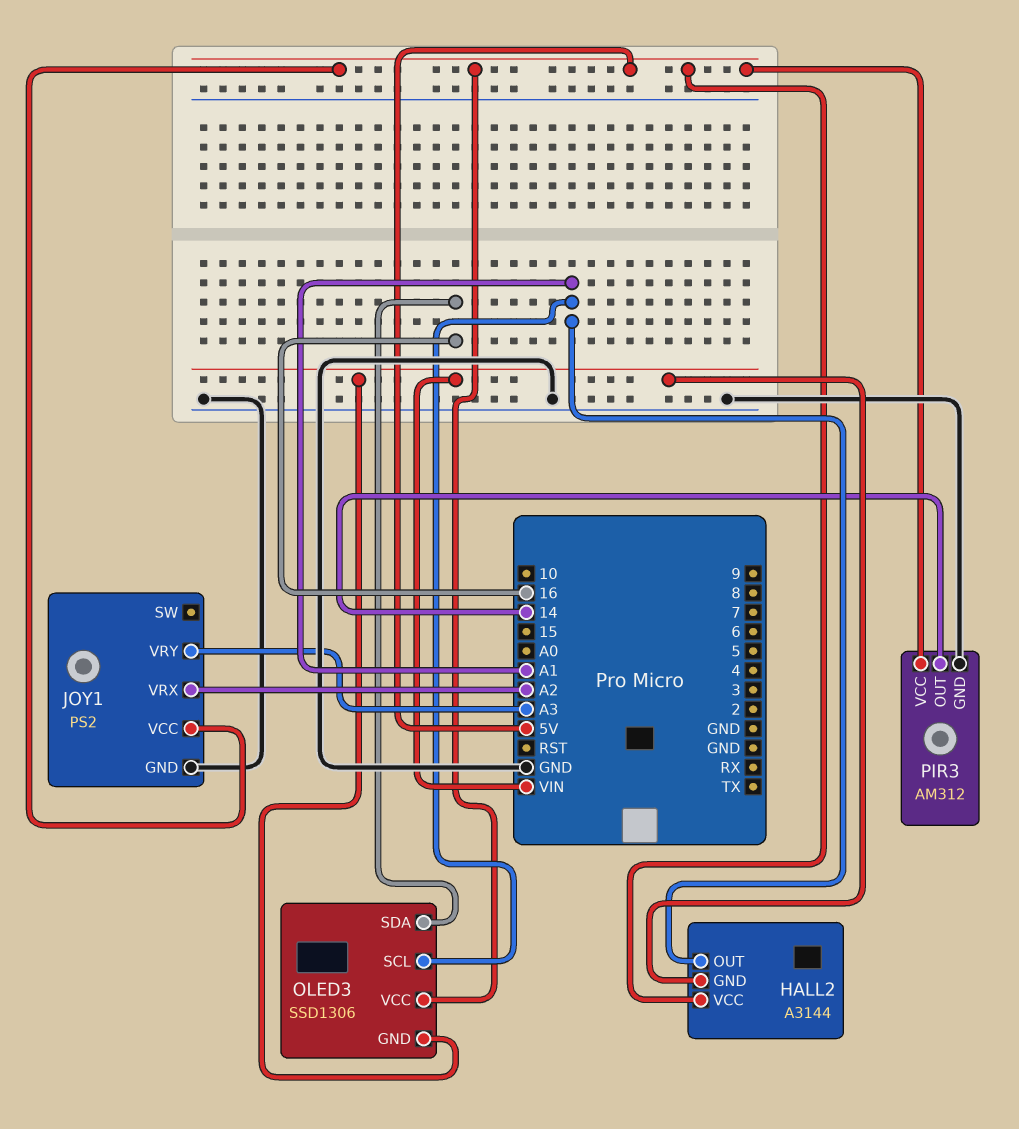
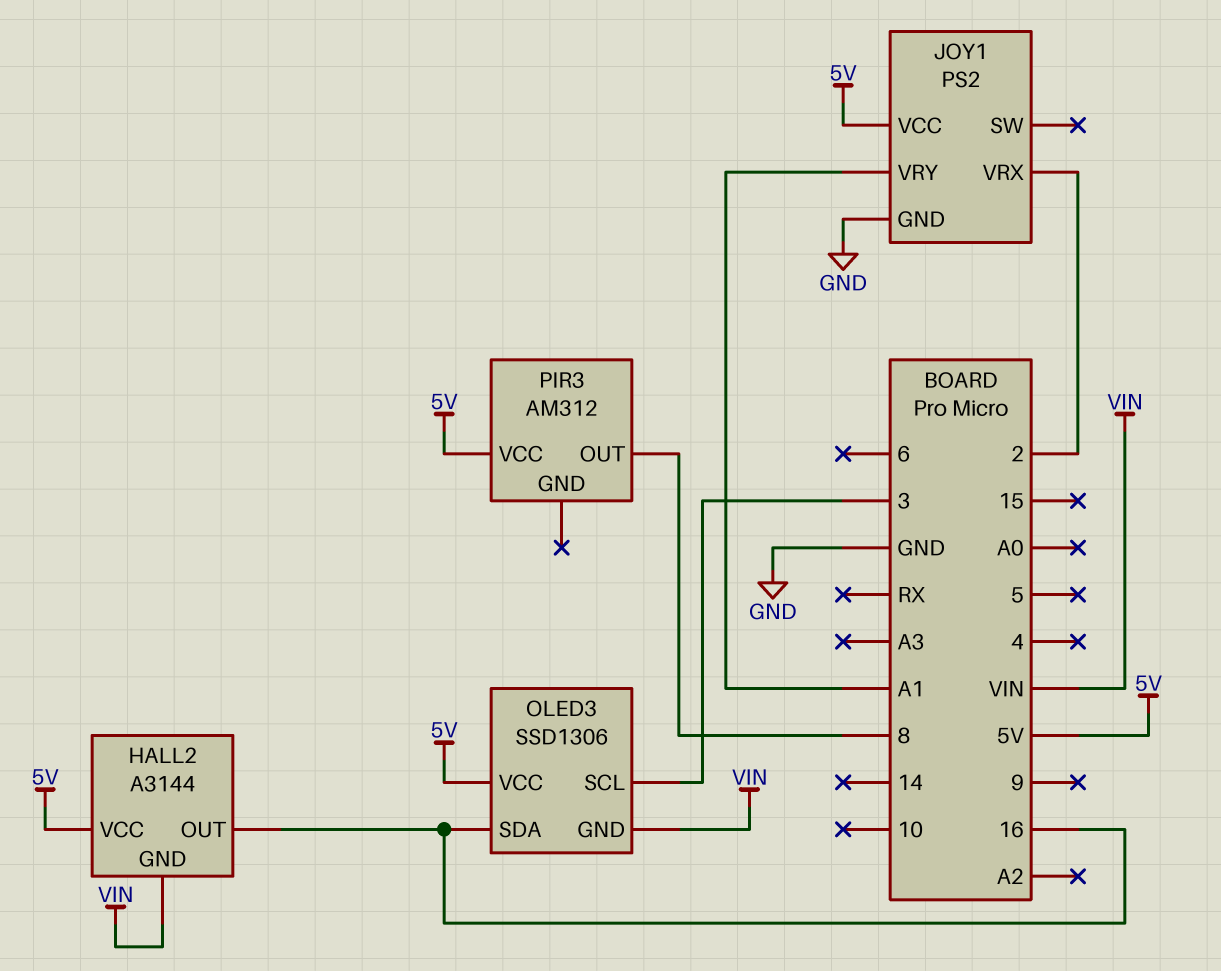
HALL2 pin OUT: A1 -> 16
JOY1 pin VRX: A2 -> 2
JOY1 pin VRY: A3 -> A1
OLED3 pin SCL: A1 -> 3
PIR3 pin GND: GND -> none
PIR3 pin OUT: 14 -> 8

